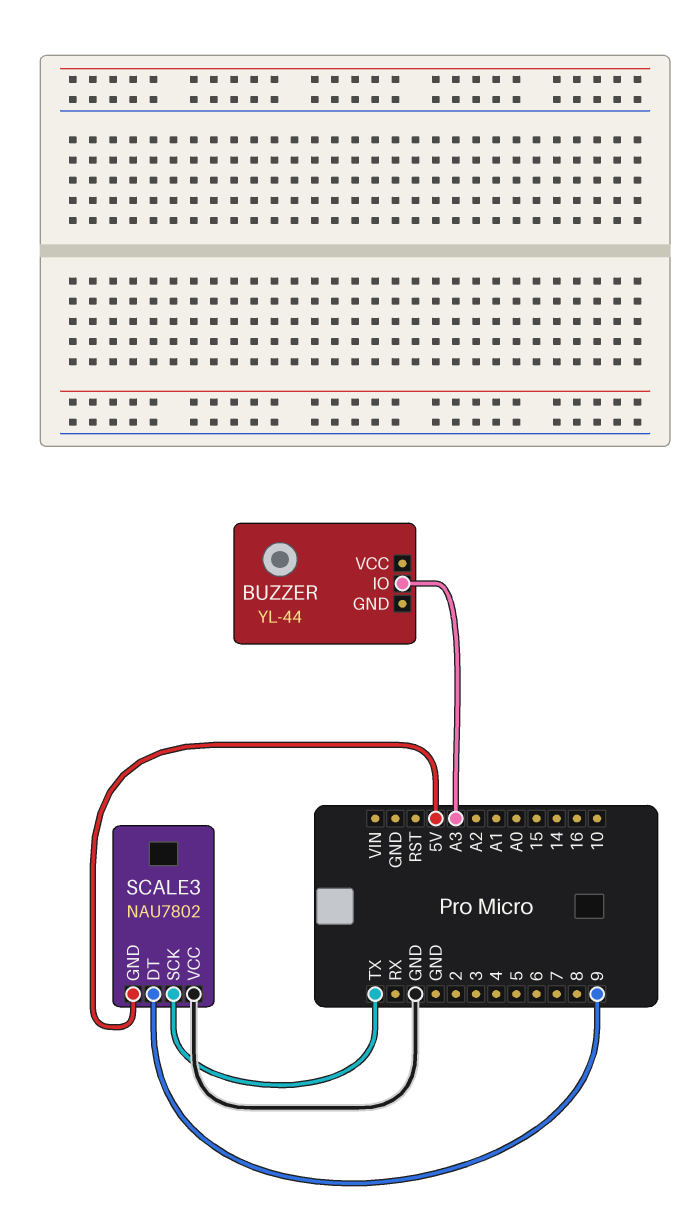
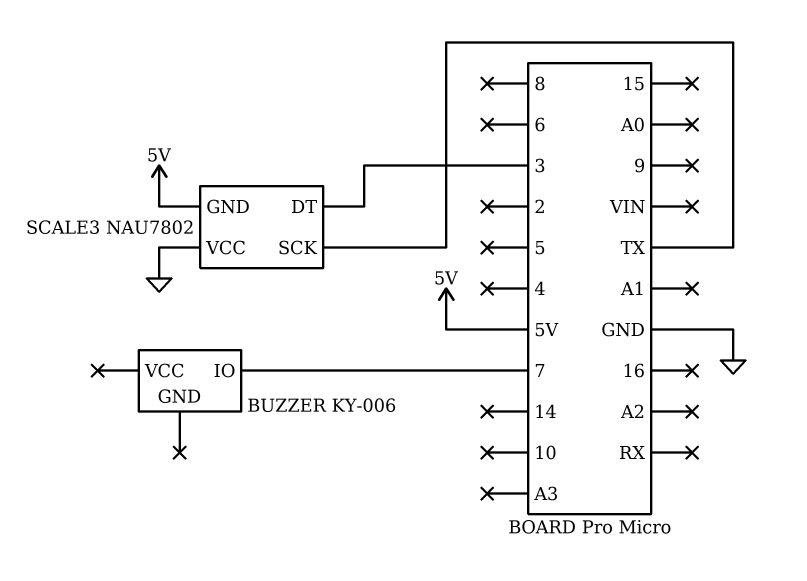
BUZZER: YL-44 -> KY-006
BUZZER pin IO: A3 -> 7
SCALE3 pin DT: 9 -> 3

